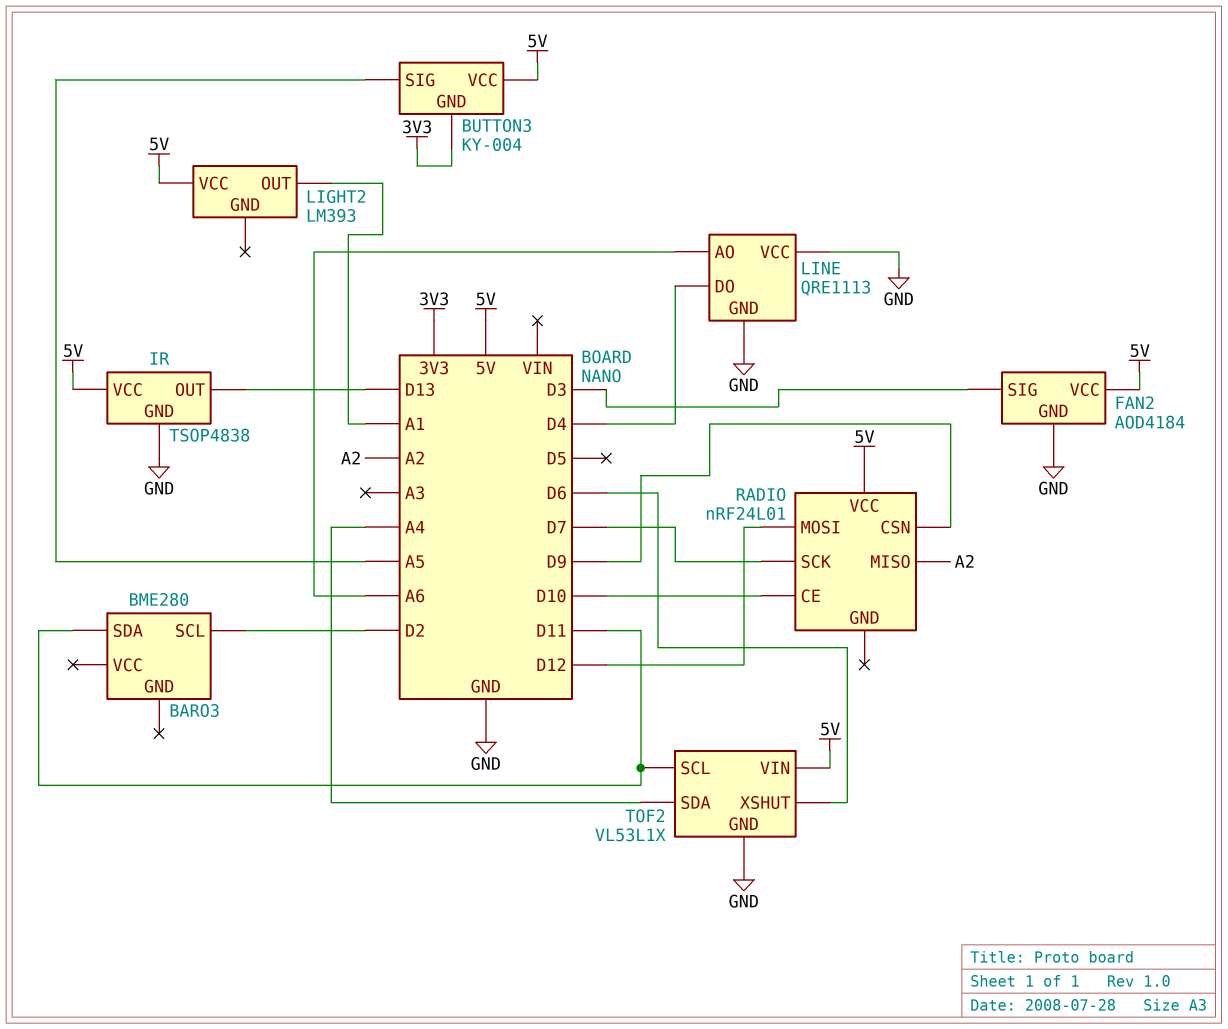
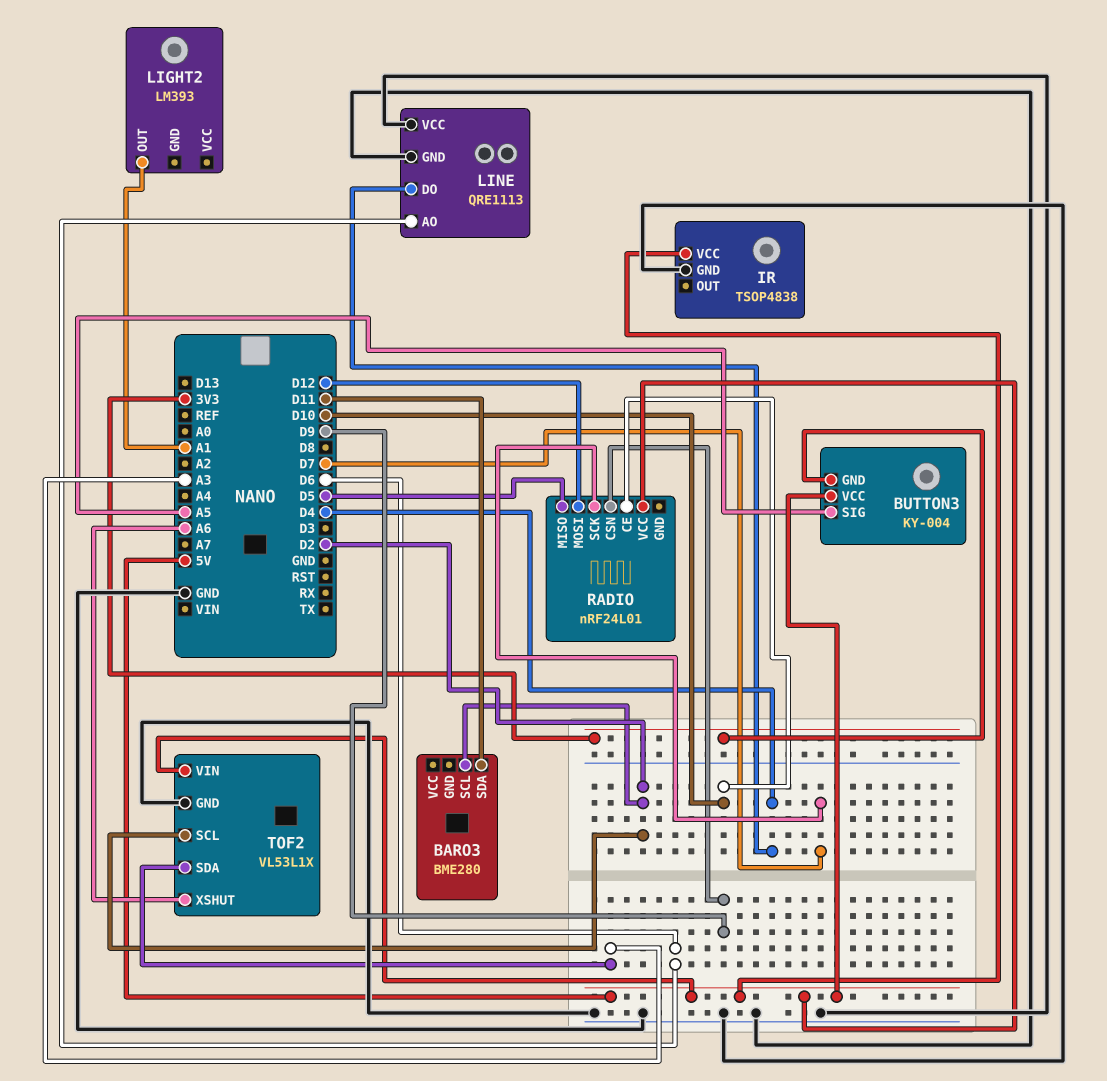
FAN2: AOD4184 -> none
FAN2 pin GND: GND -> none
FAN2 pin SIG: D3 -> none
FAN2 pin VCC: 5V -> none
IR pin OUT: D13 -> none
LIGHT2 pin VCC: 5V -> none
LINE pin AO: A6 -> D6
RADIO pin MISO: A2 -> D5
TOF2 pin SCL: D11 -> D2
TOF2 pin SDA: A4 -> A3
TOF2 pin XSHUT: D6 -> A6

